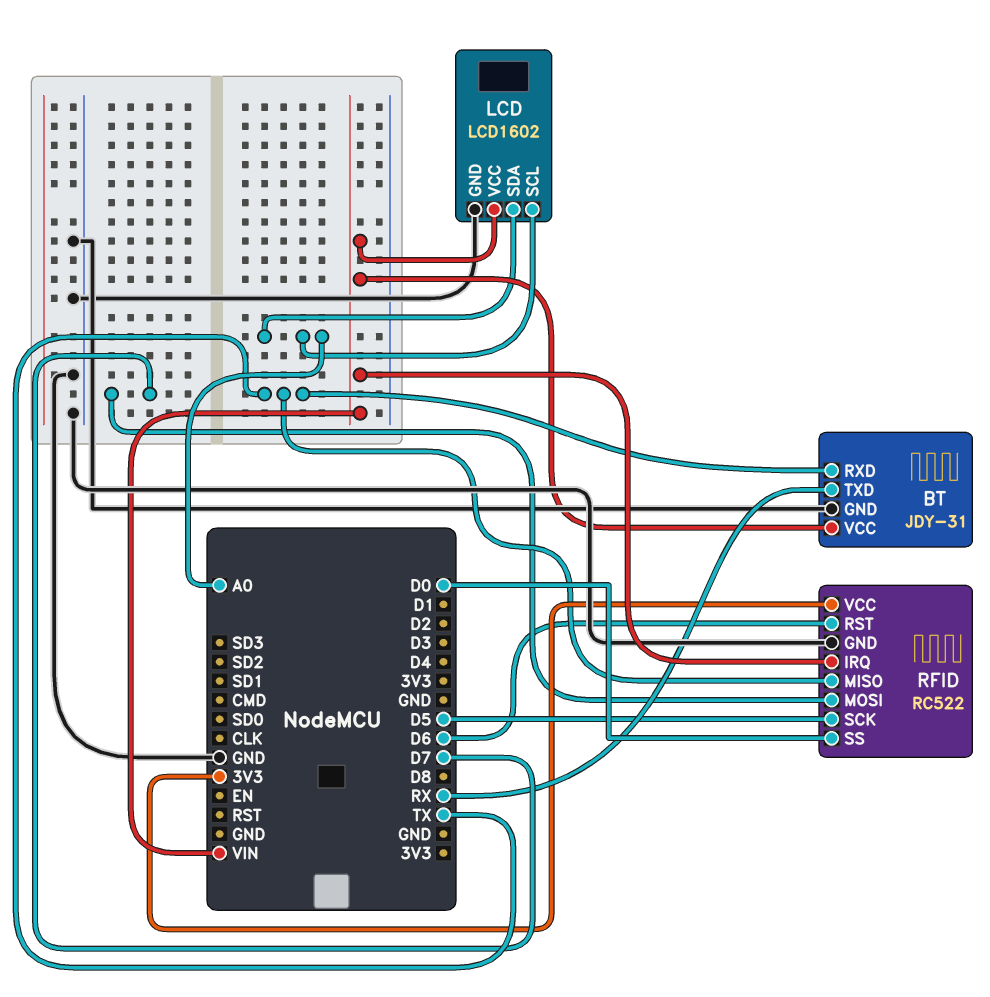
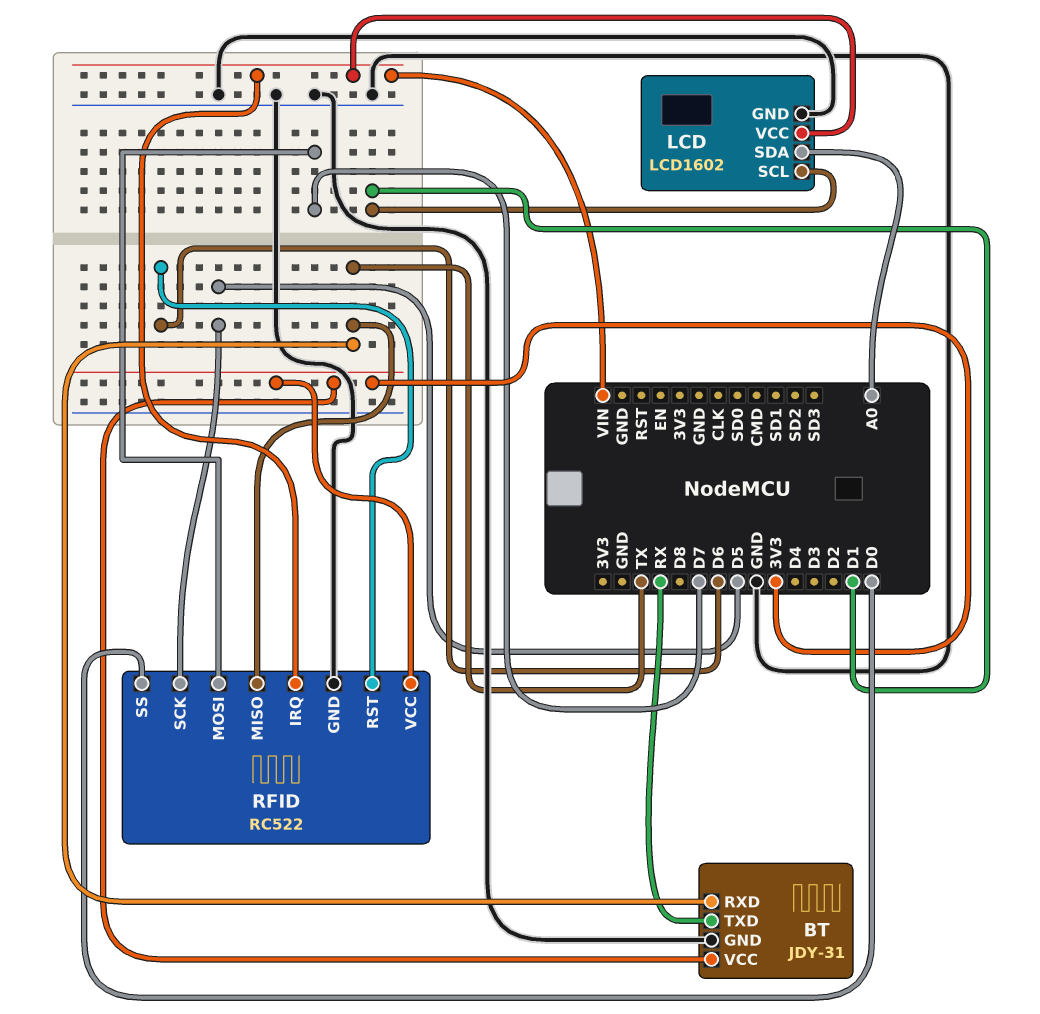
BT pin VCC: VIN -> 3V3
LCD pin SCL: A0 -> D1

